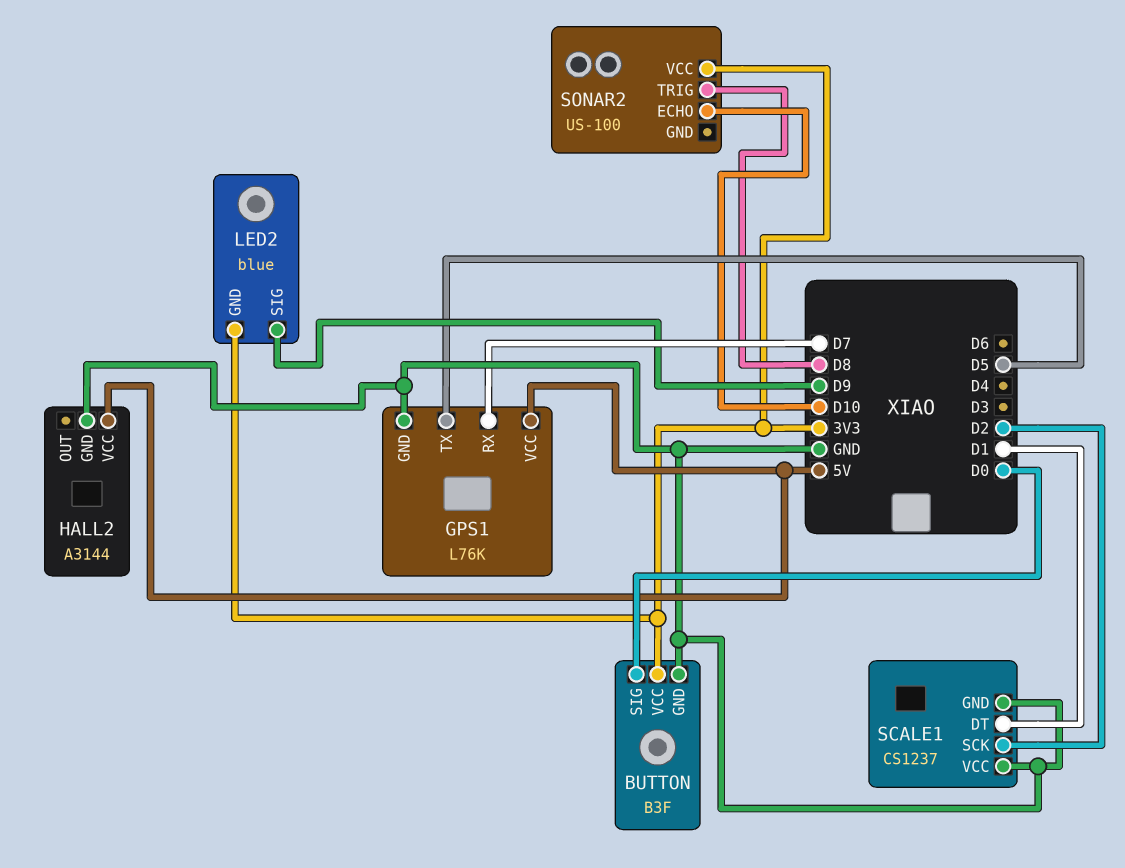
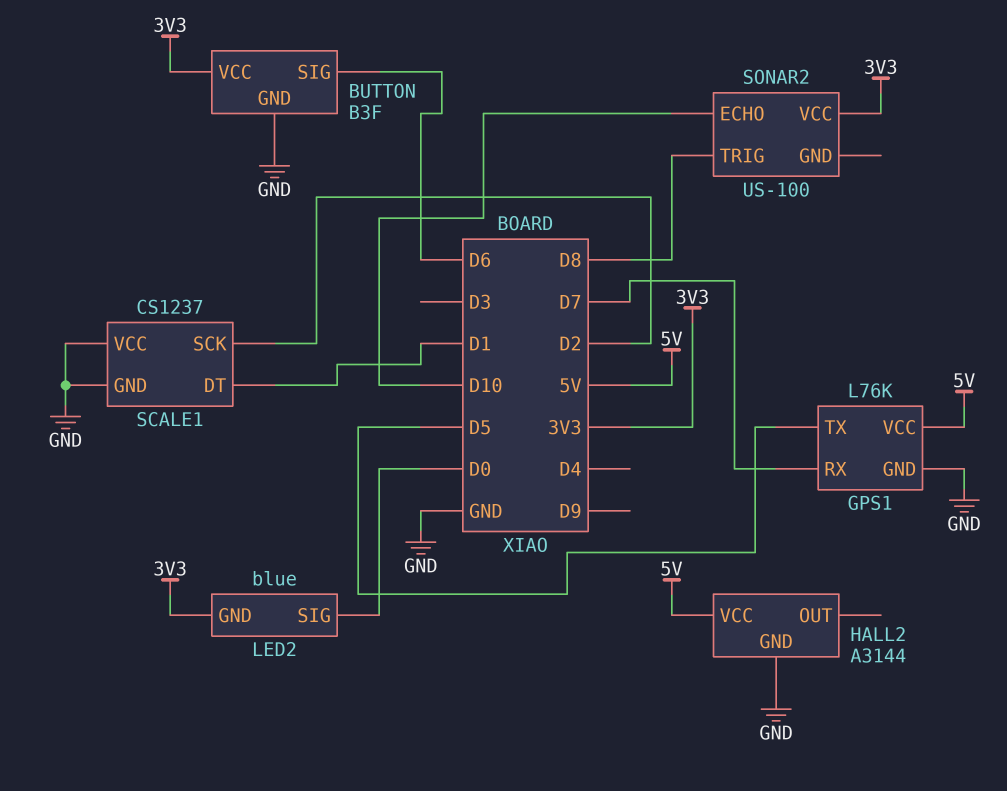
BUTTON pin SIG: D0 -> D6
LED2 pin SIG: D9 -> D0

